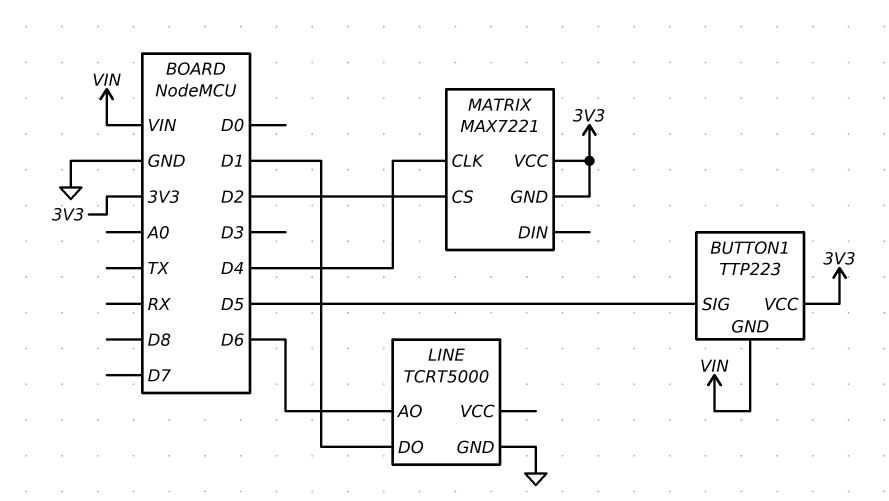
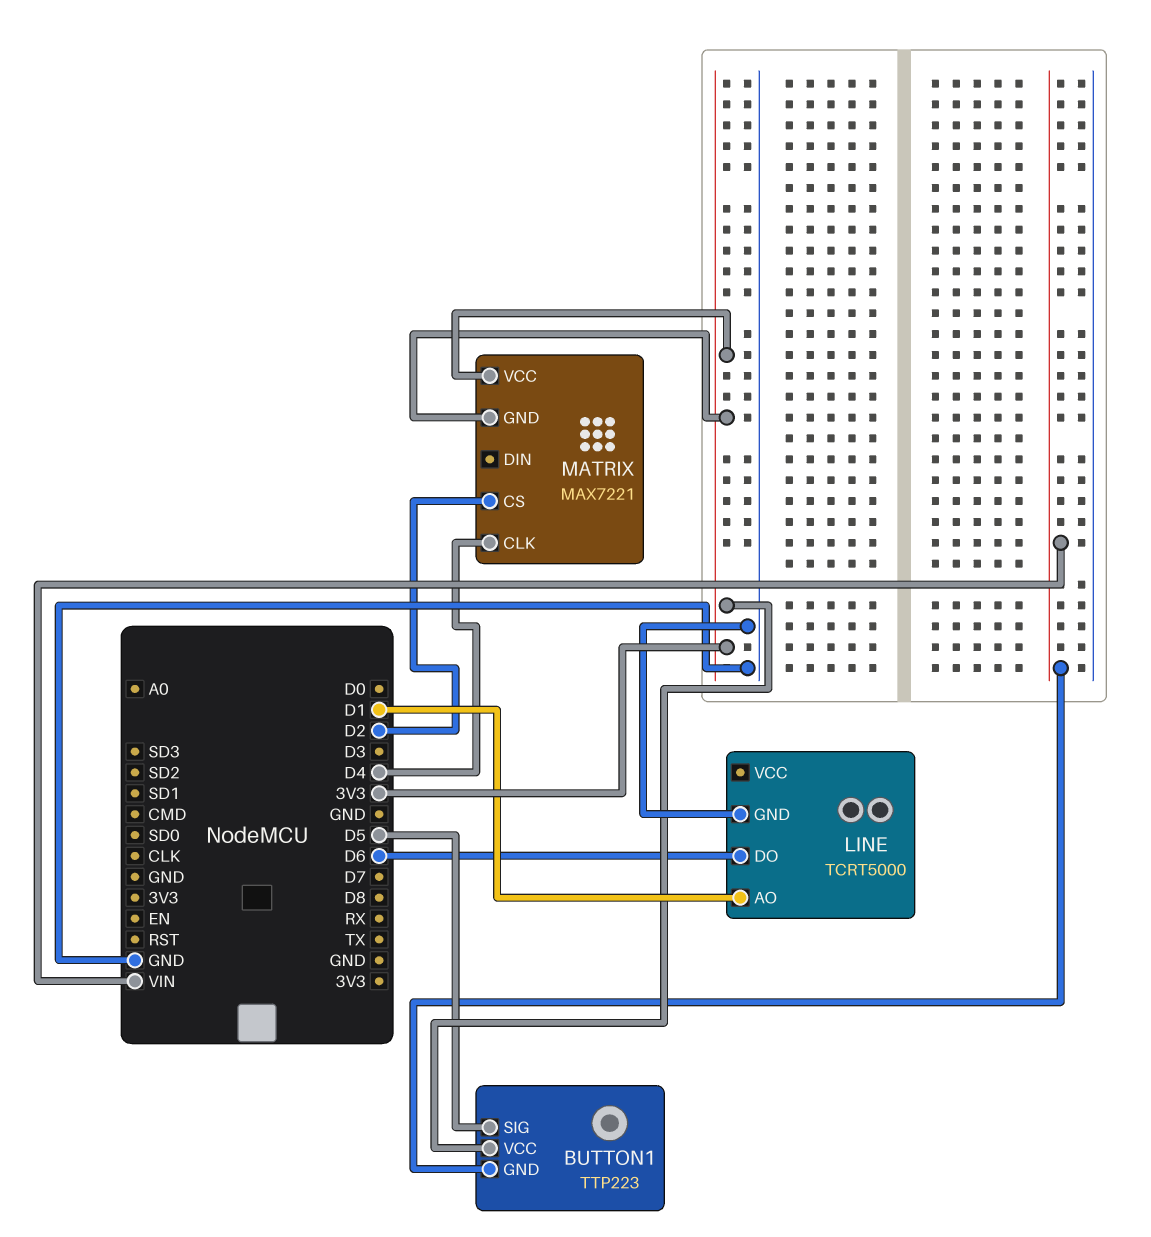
LINE pin AO: D6 -> D1
LINE pin DO: D1 -> D6

